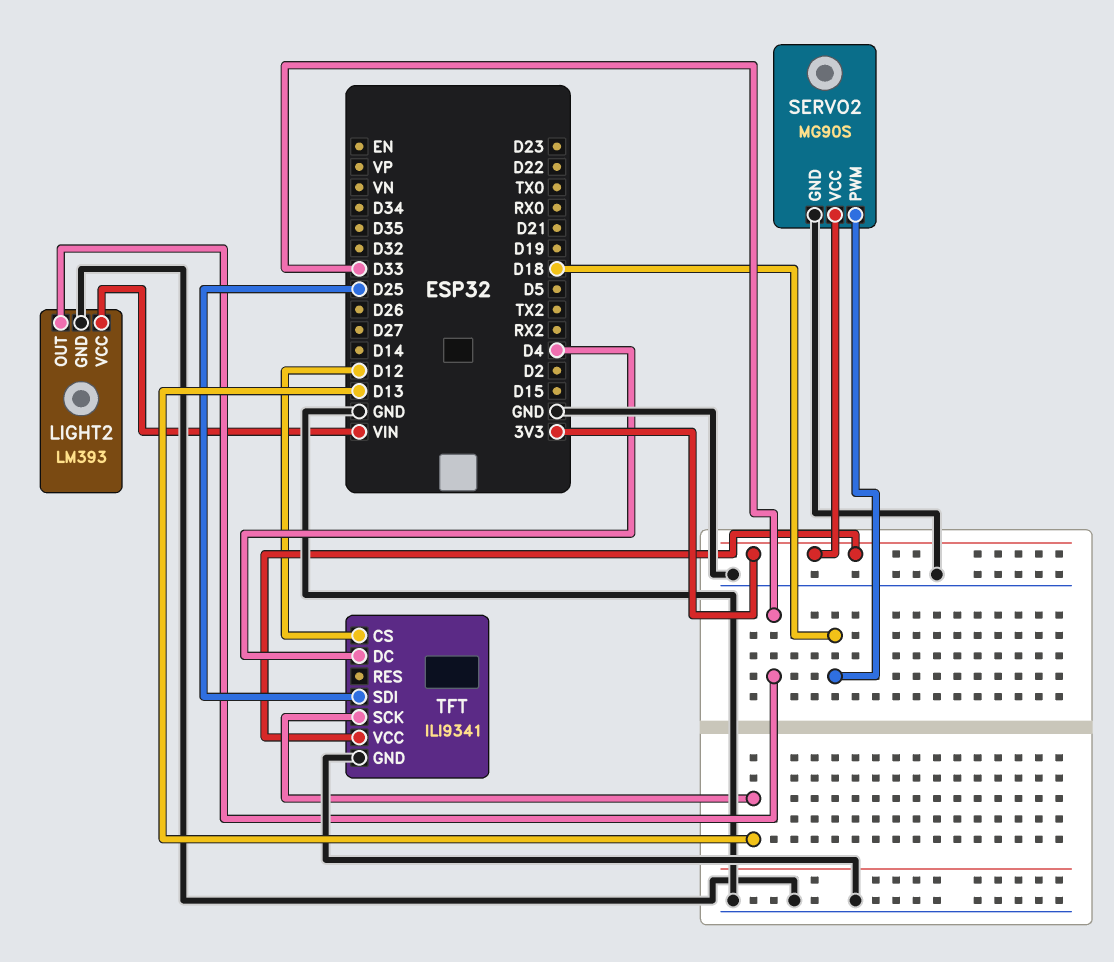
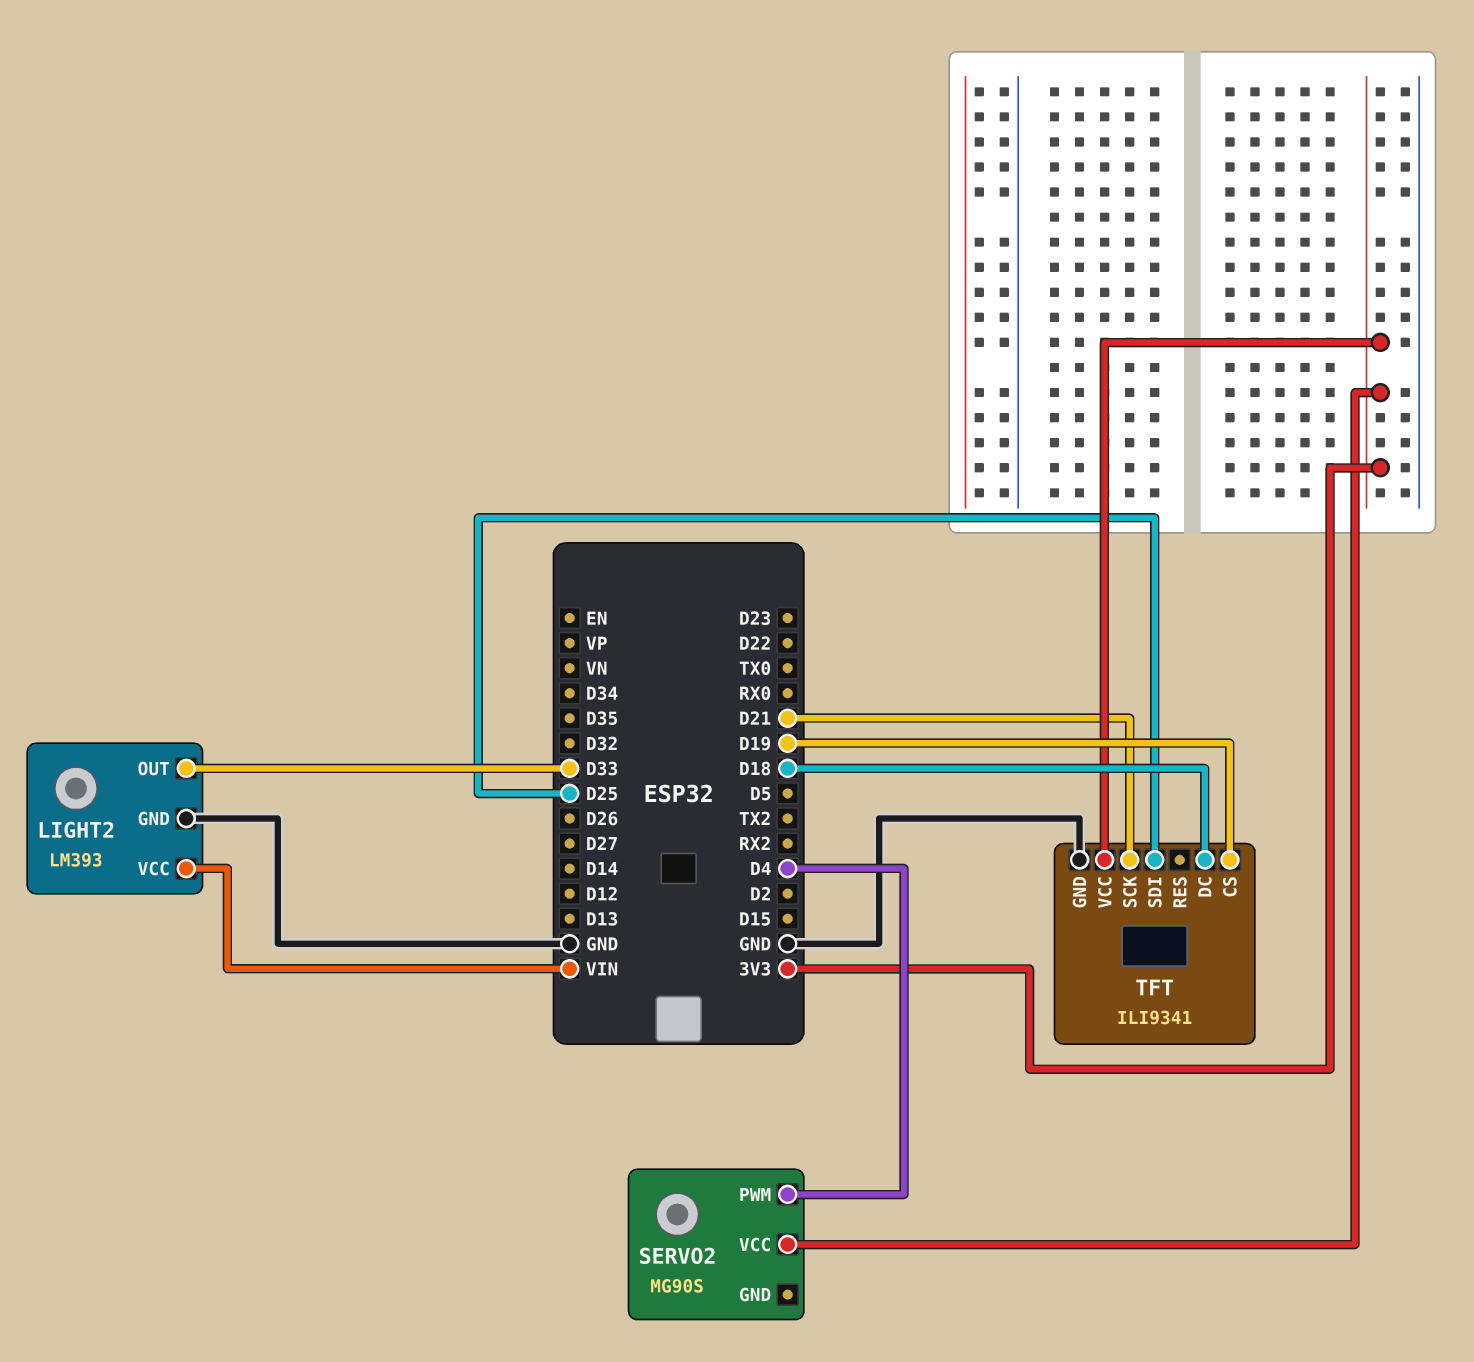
SERVO2 pin GND: GND -> none
SERVO2 pin PWM: D18 -> D4
TFT pin CS: D12 -> D19
TFT pin DC: D4 -> D18
TFT pin SCK: D13 -> D21

